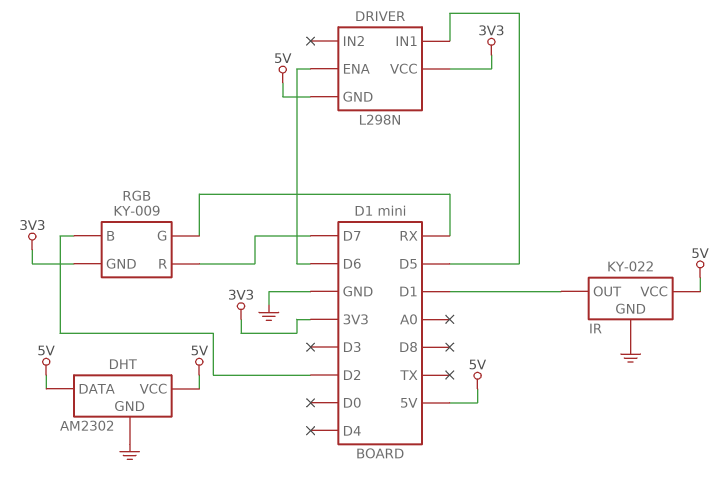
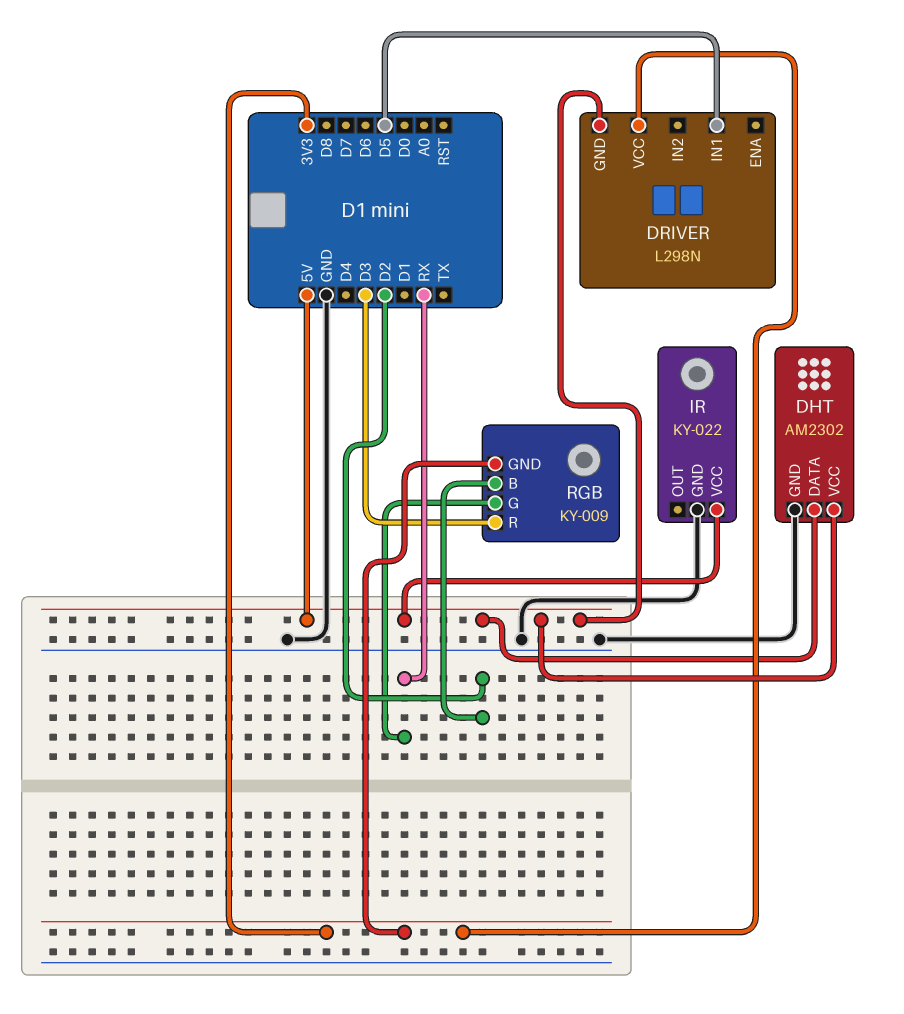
DRIVER pin ENA: D6 -> none
IR pin OUT: D1 -> none
RGB pin R: D7 -> D3

